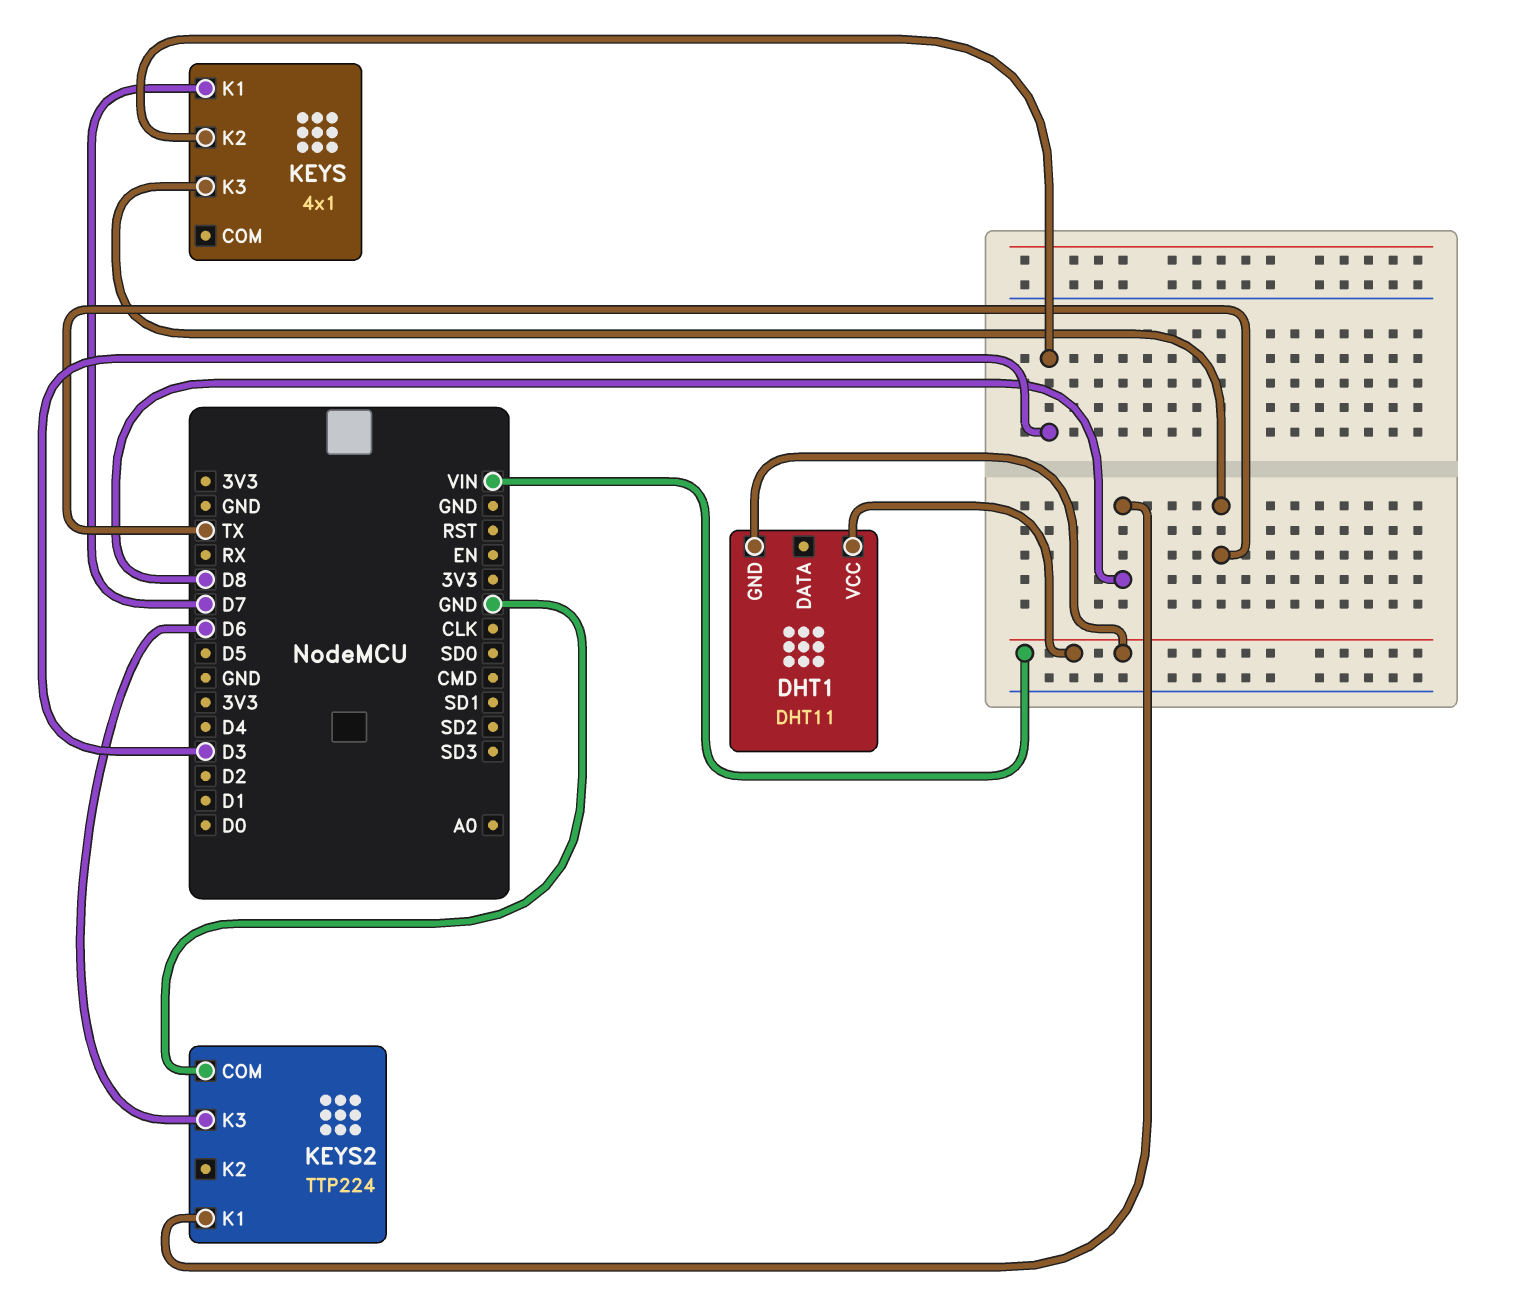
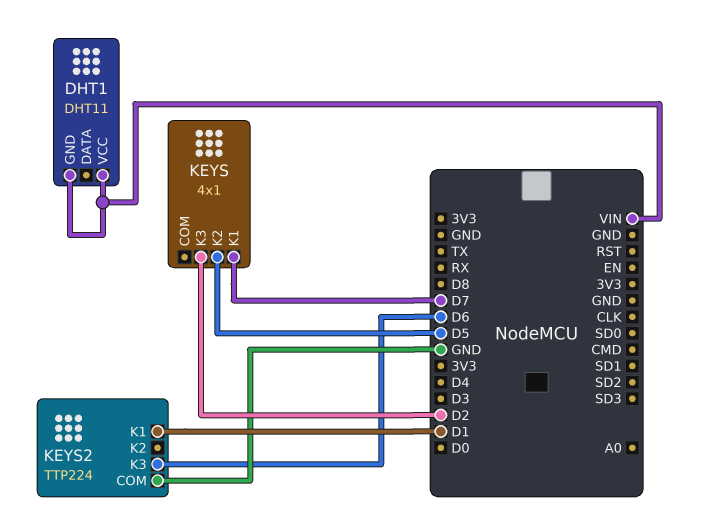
KEYS pin K2: D3 -> D5
KEYS pin K3: TX -> D2
KEYS2 pin K1: D8 -> D1

